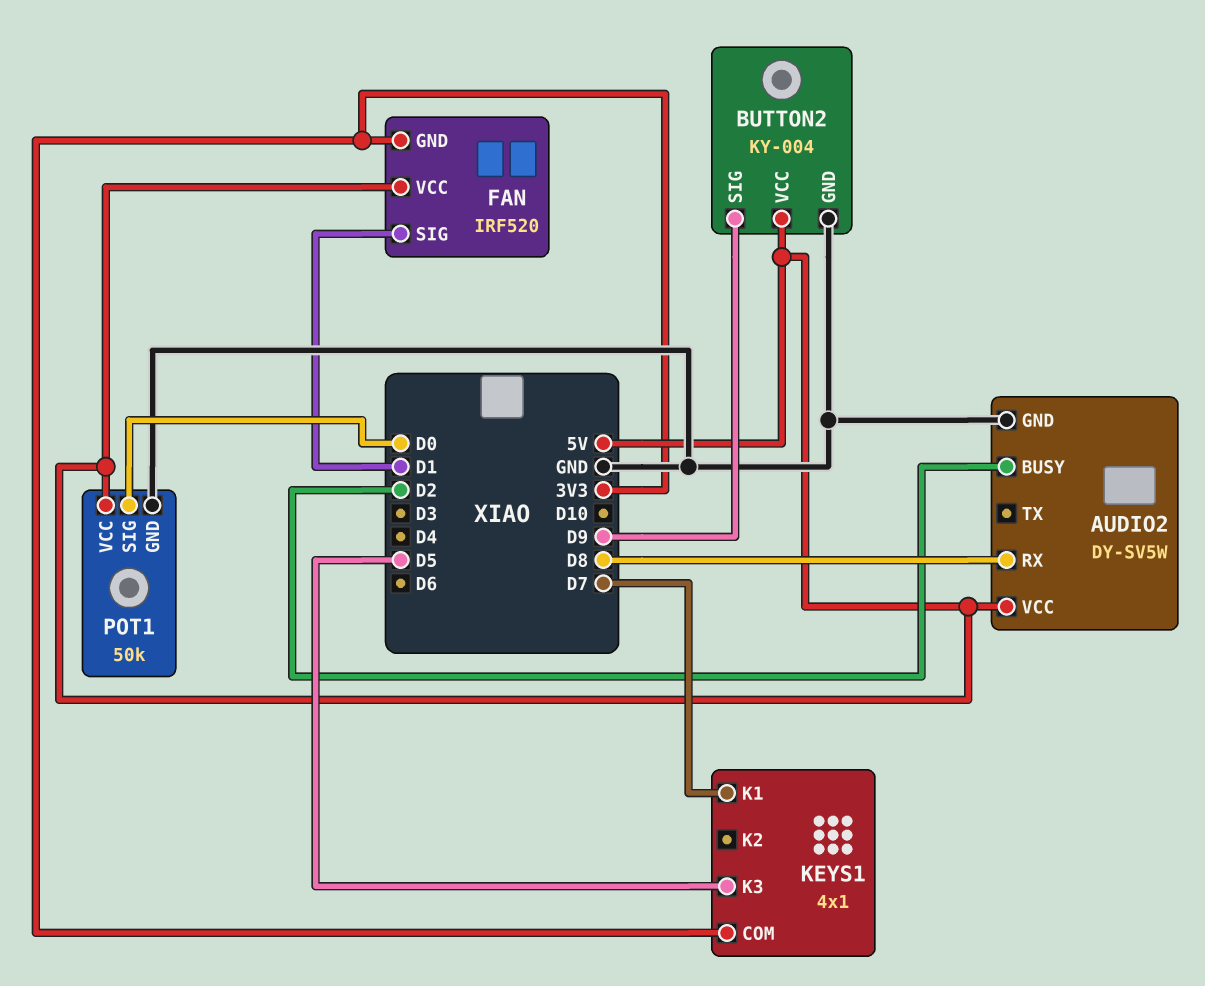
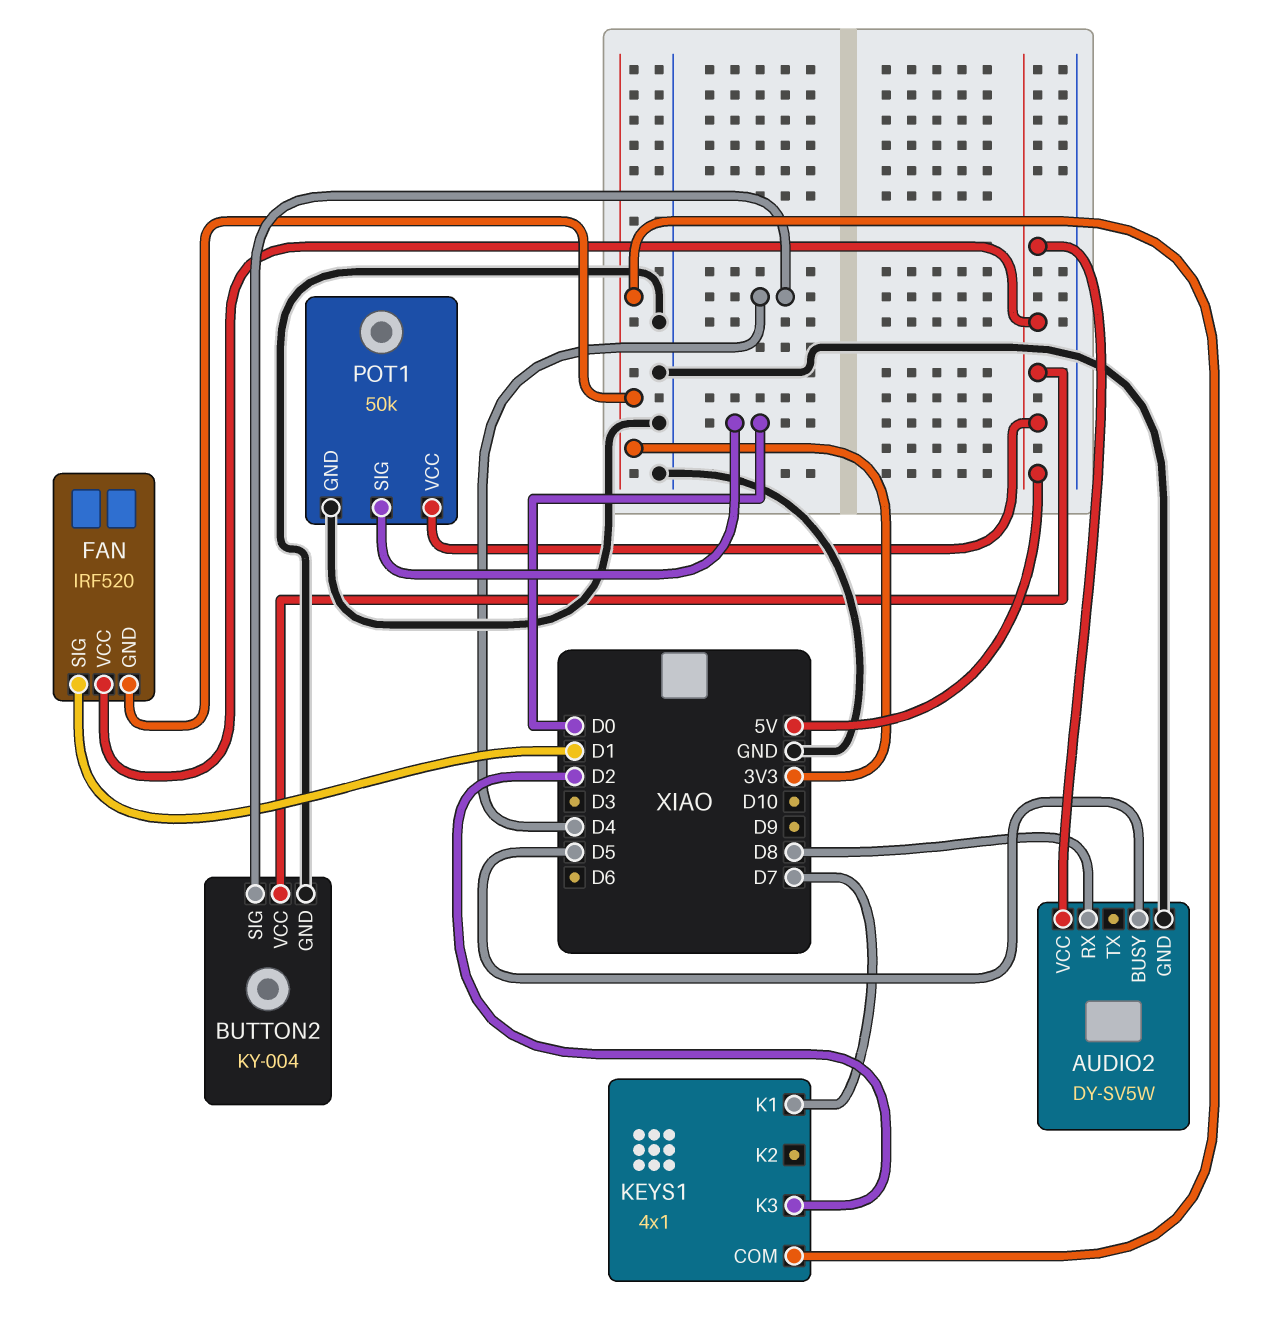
AUDIO2 pin BUSY: D2 -> D5
BUTTON2 pin SIG: D9 -> D4
KEYS1 pin K3: D5 -> D2

